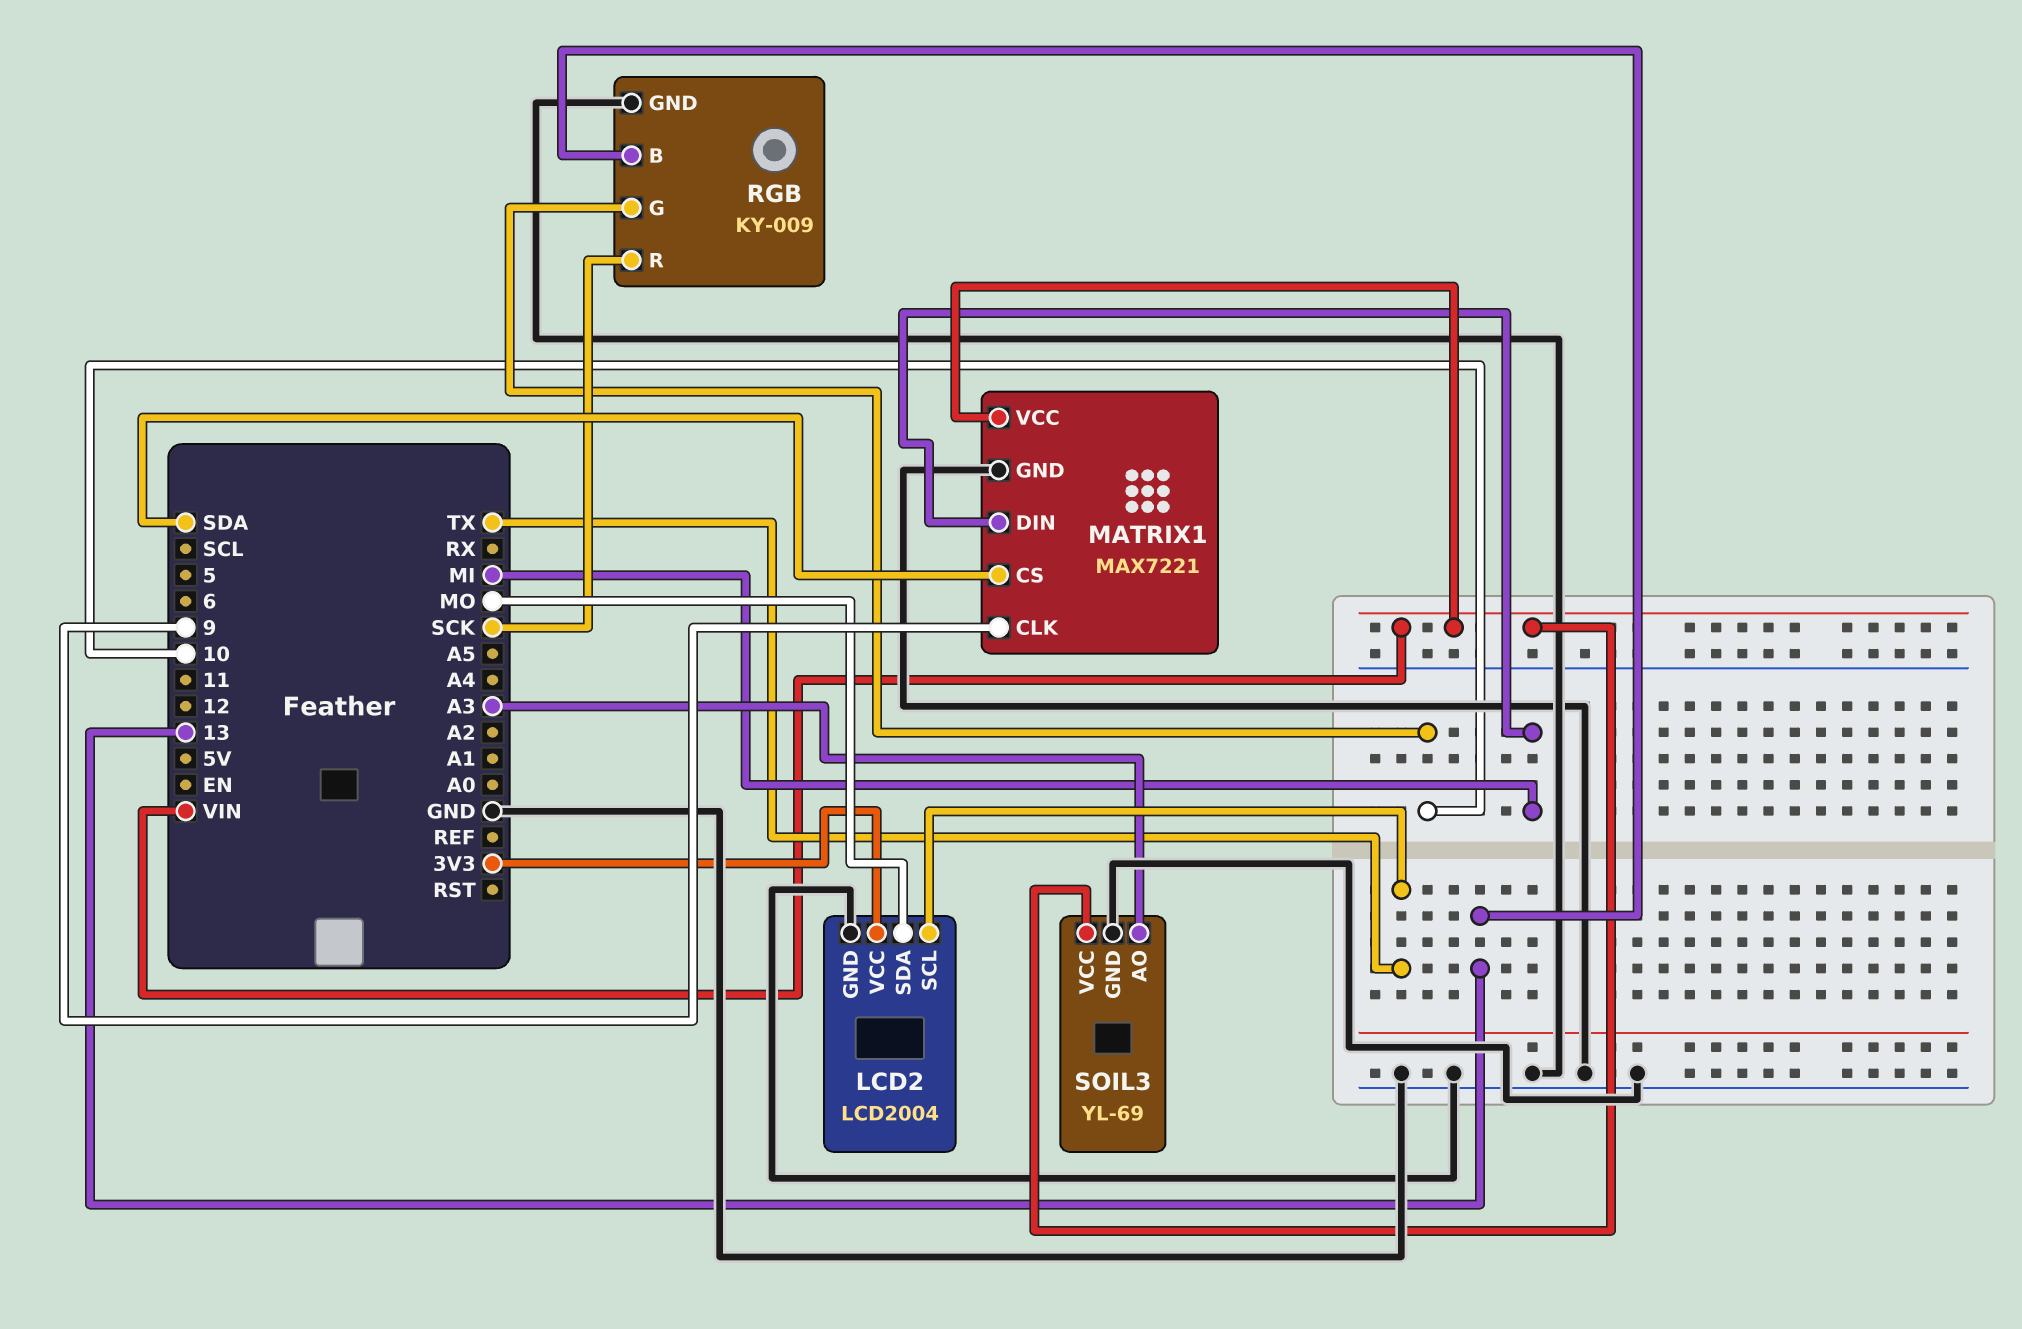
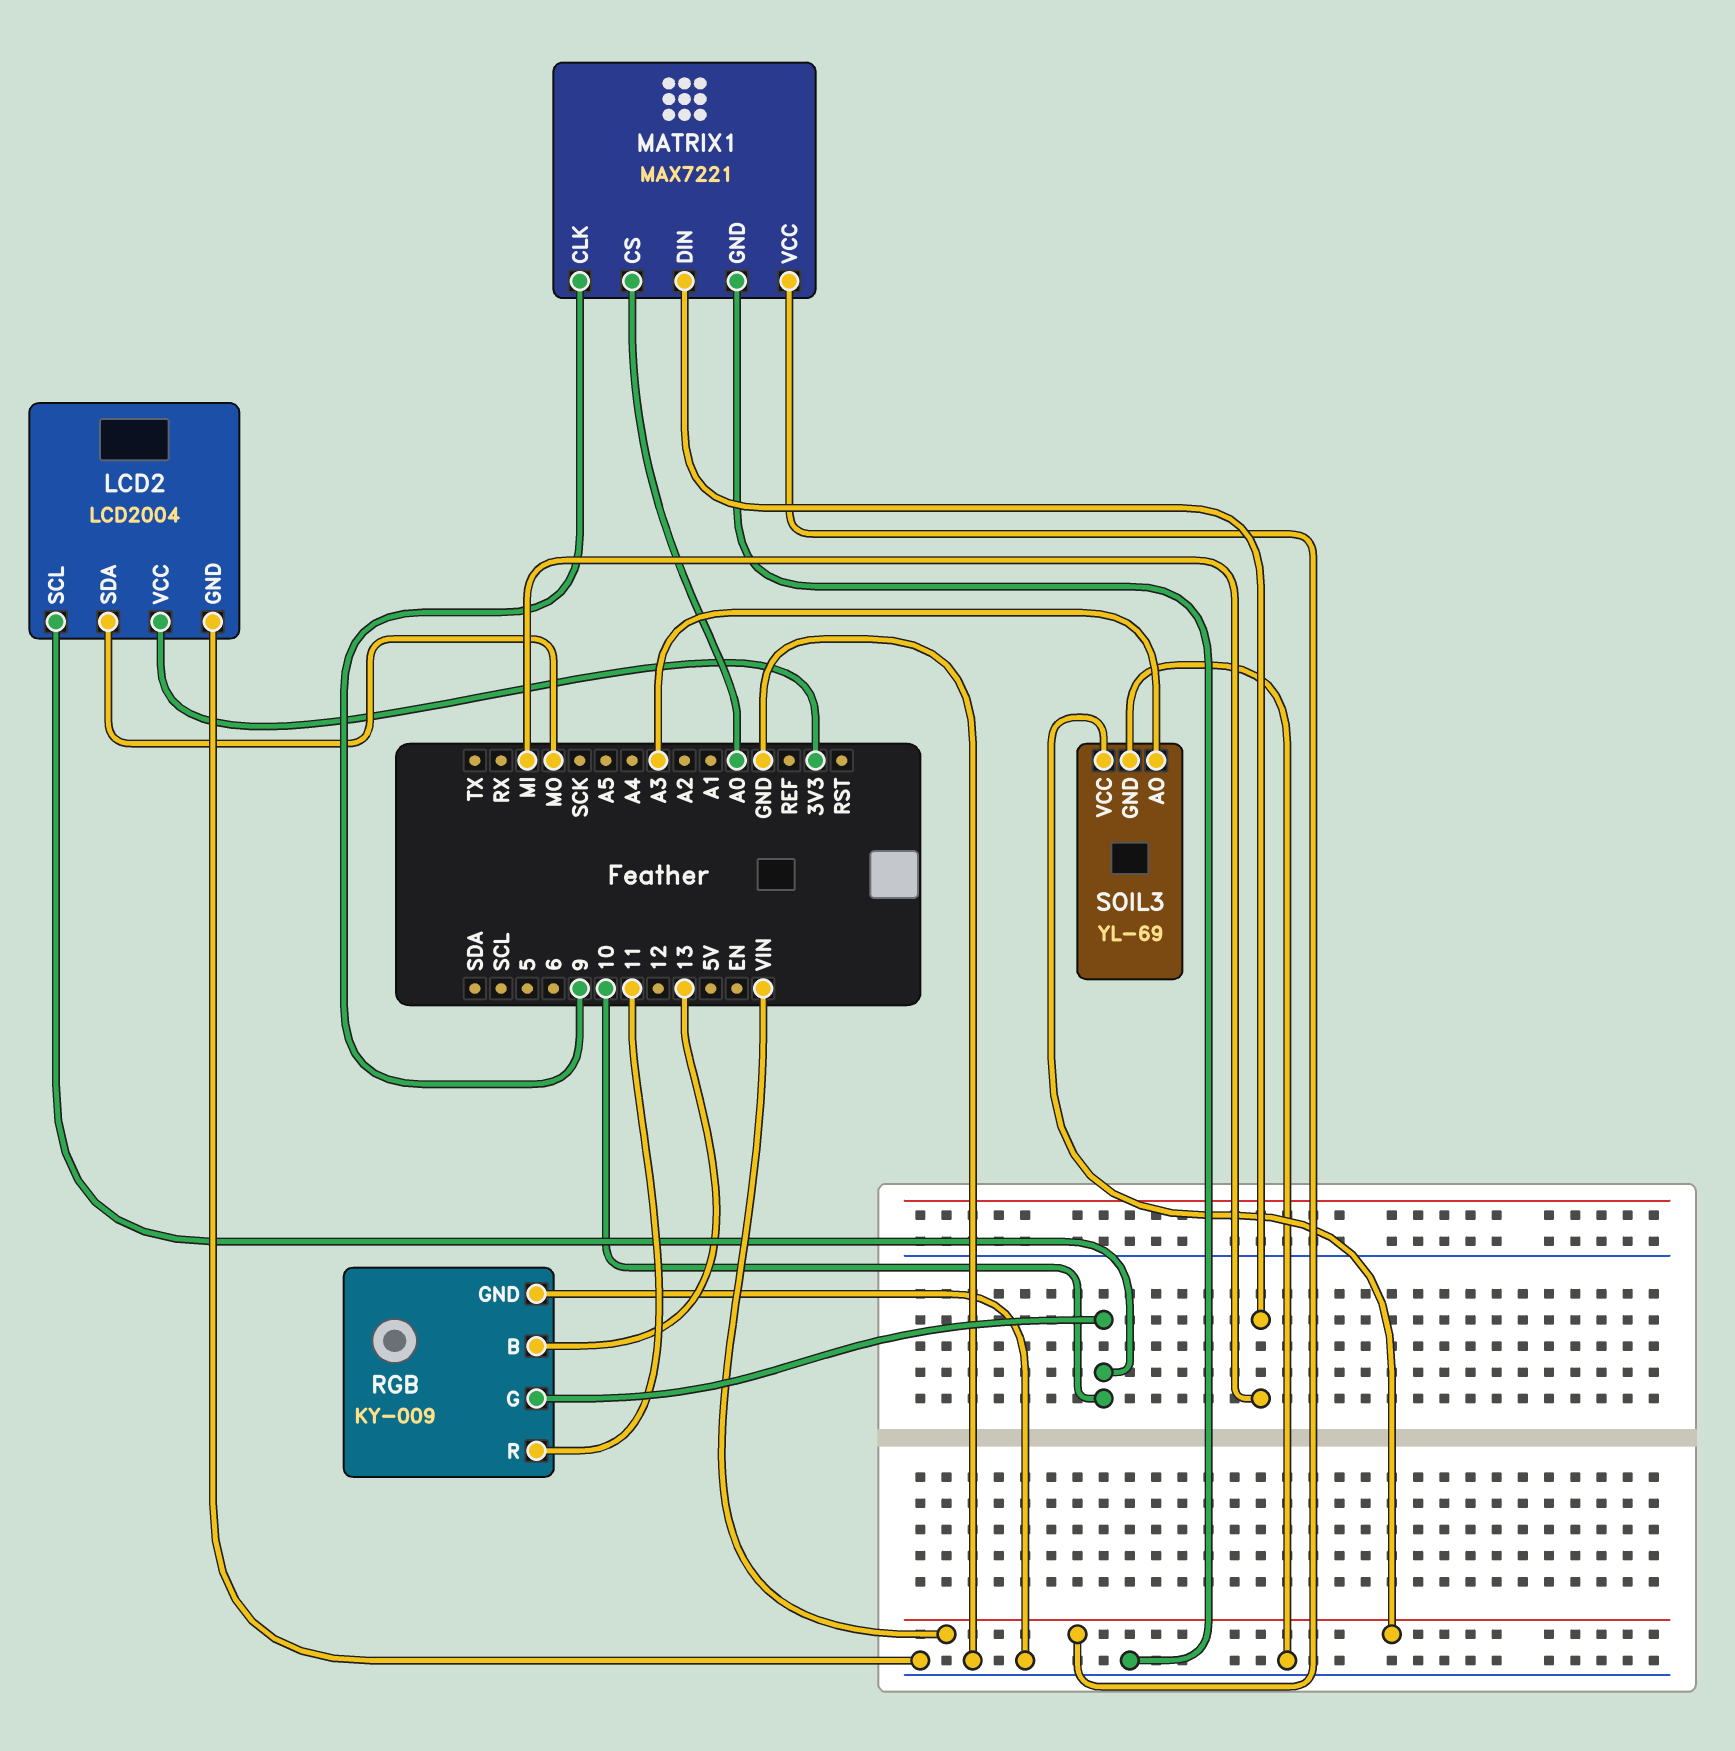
LCD2 pin SCL: TX -> 10
MATRIX1 pin CS: SDA -> A0
RGB pin R: SCK -> 11

